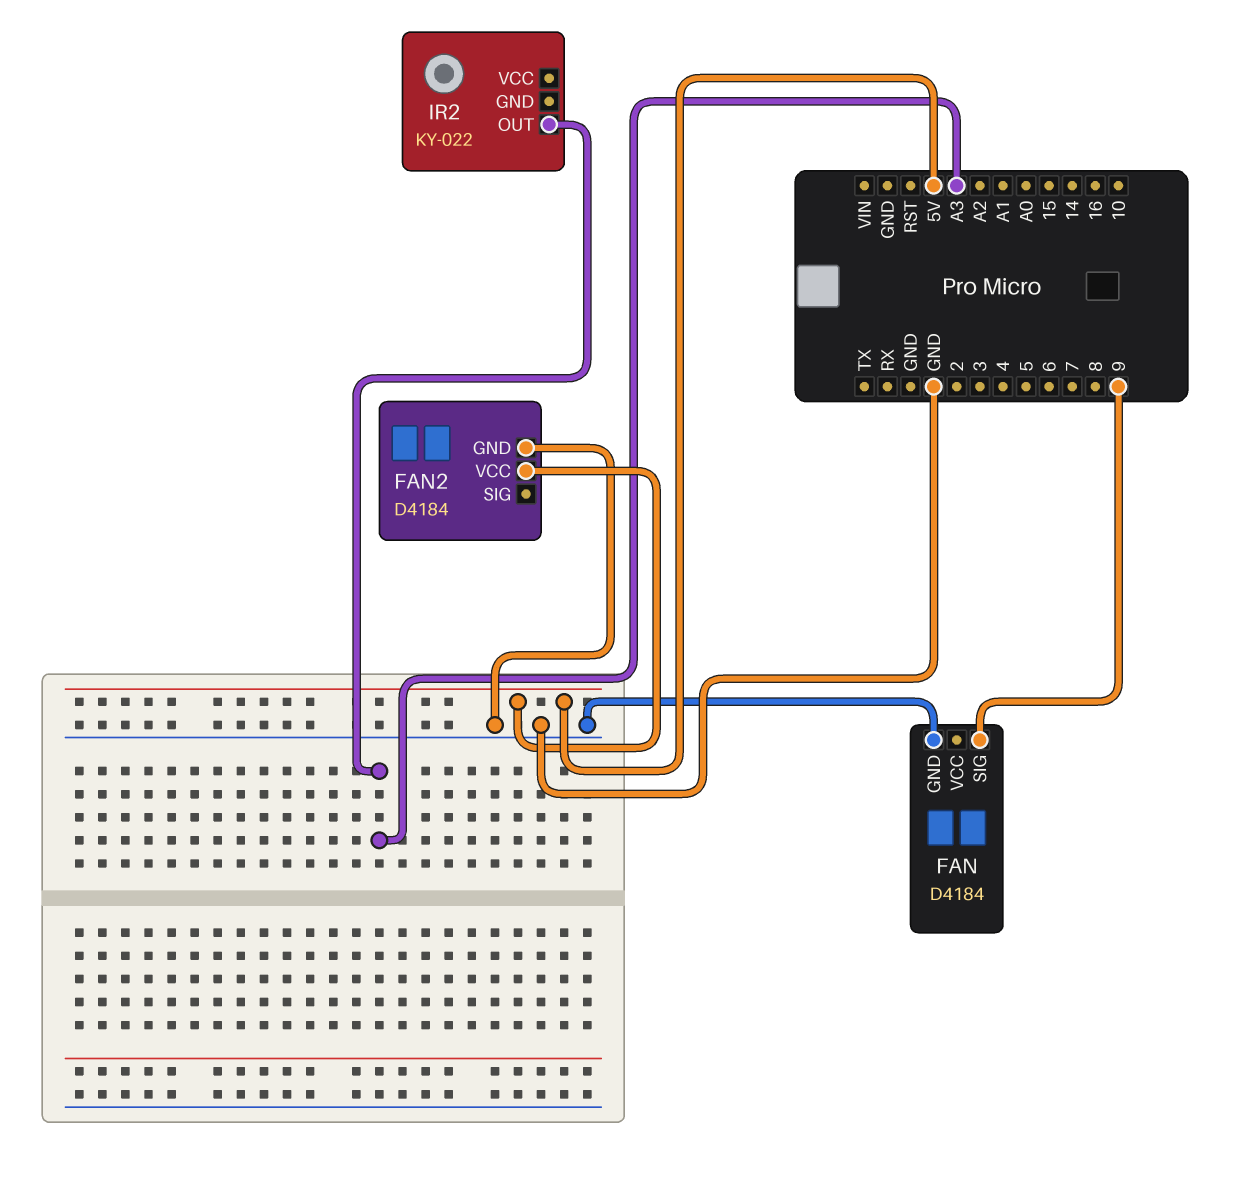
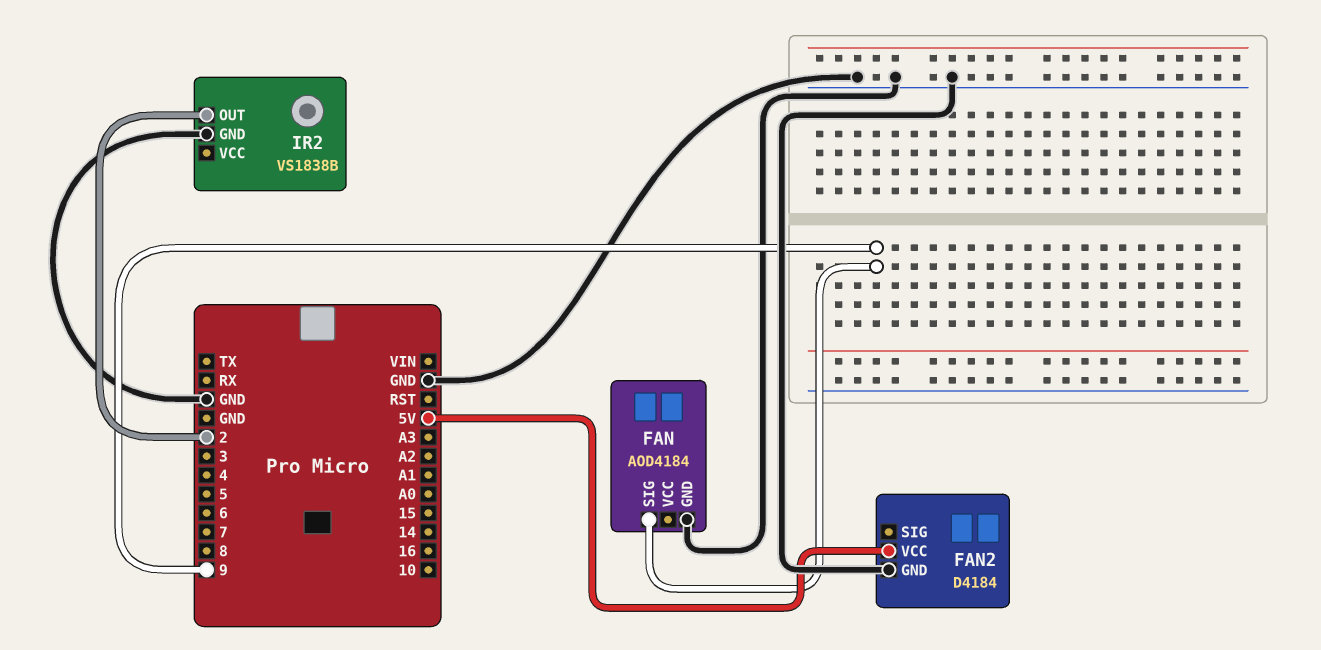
FAN: D4184 -> AOD4184
IR2: KY-022 -> VS1838B
IR2 pin GND: none -> GND
IR2 pin OUT: A3 -> 2

